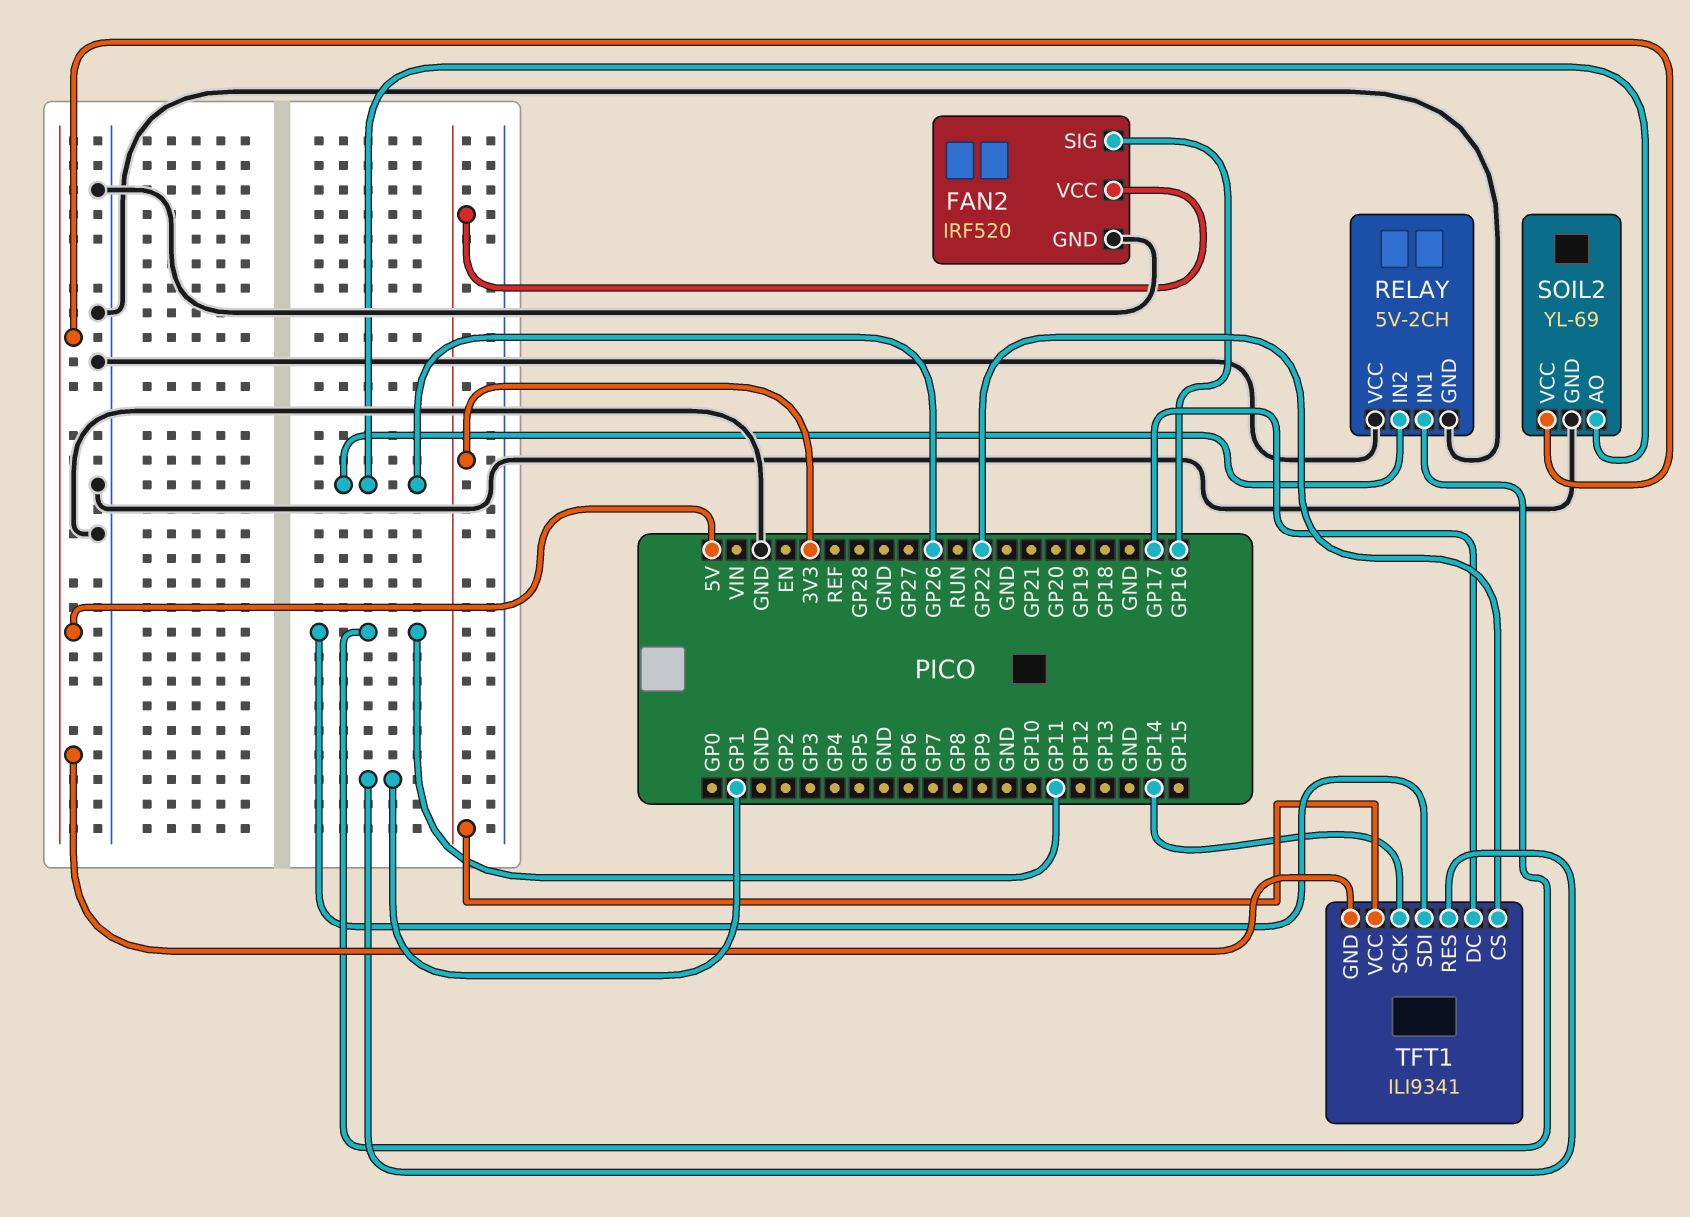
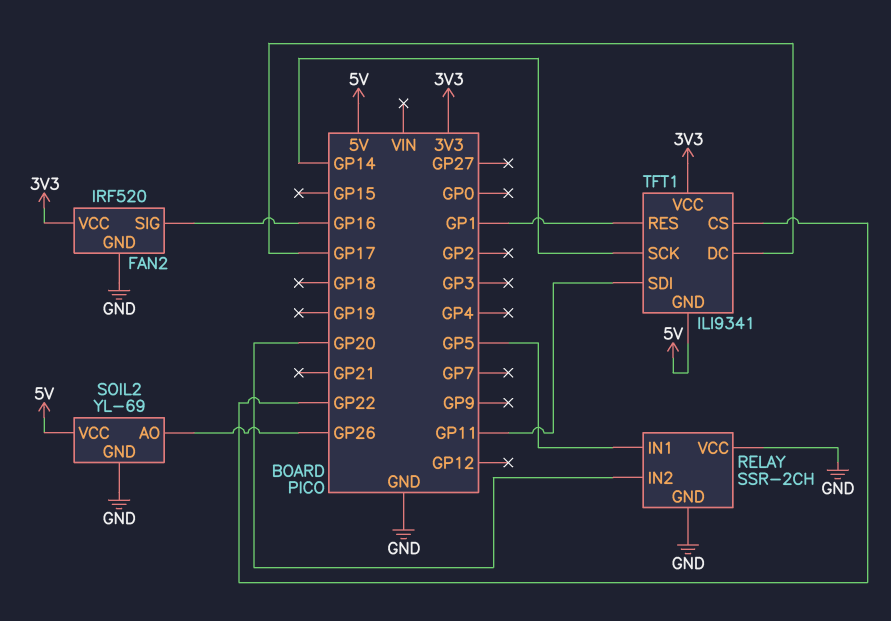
RELAY: 5V-2CH -> SSR-2CH
RELAY pin IN1: GP11 -> GP5
RELAY pin IN2: GP26 -> GP20

